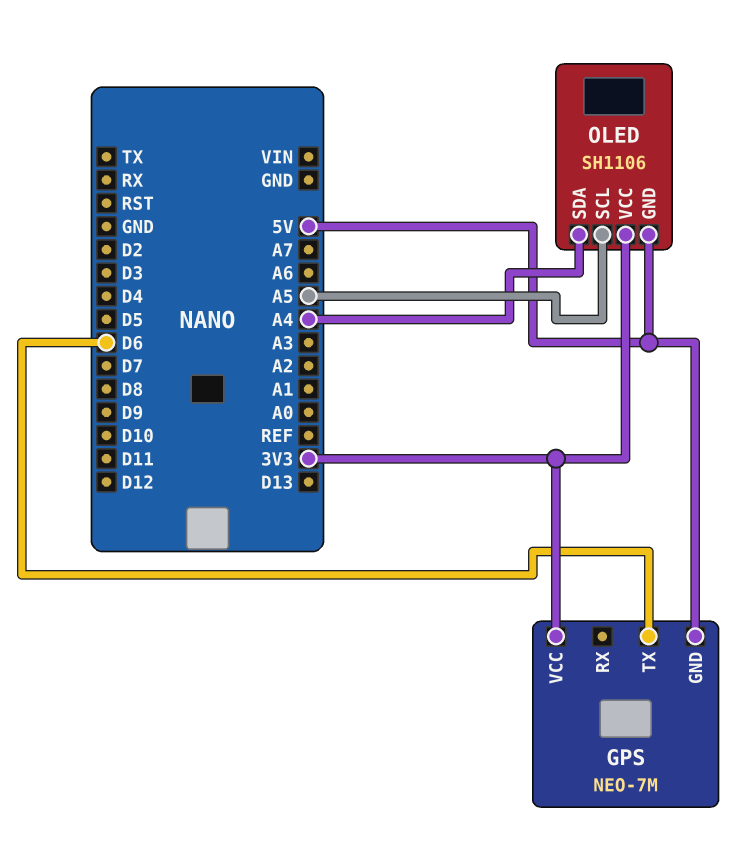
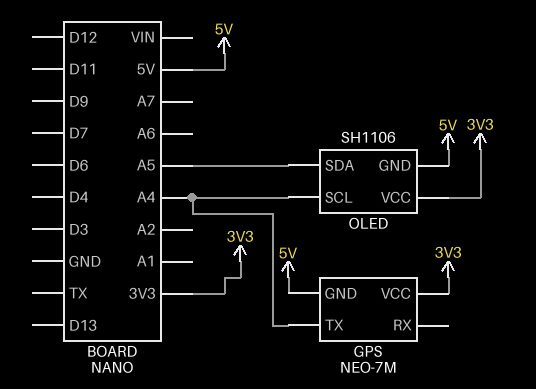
GPS pin TX: D6 -> A4
OLED pin SCL: A5 -> A4
OLED pin SDA: A4 -> A5

